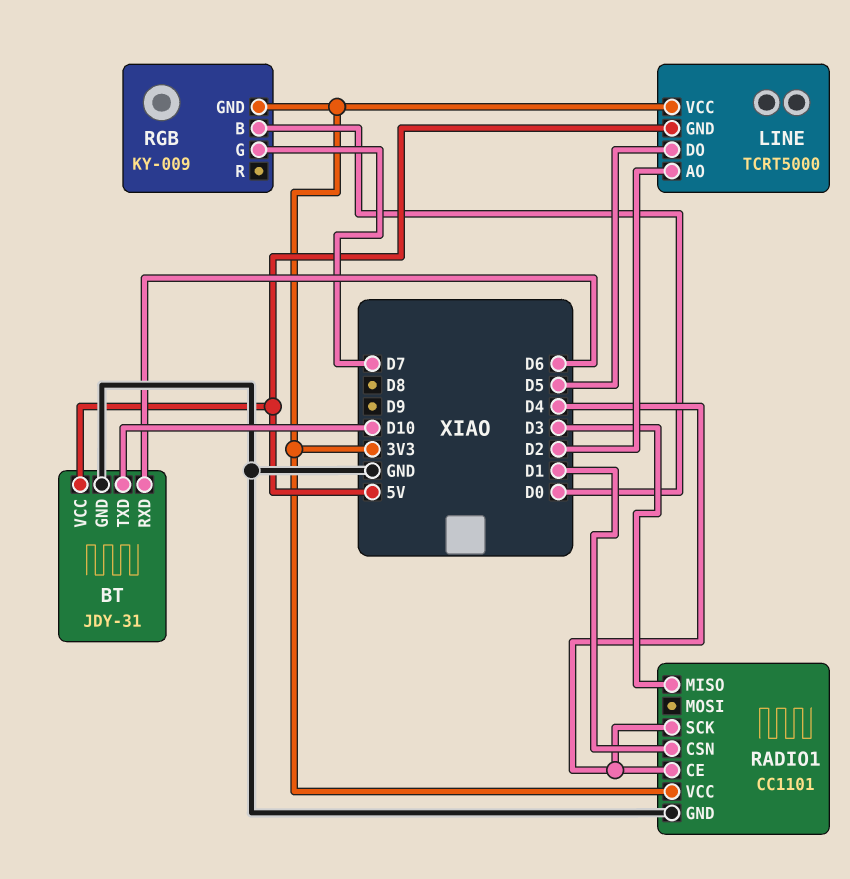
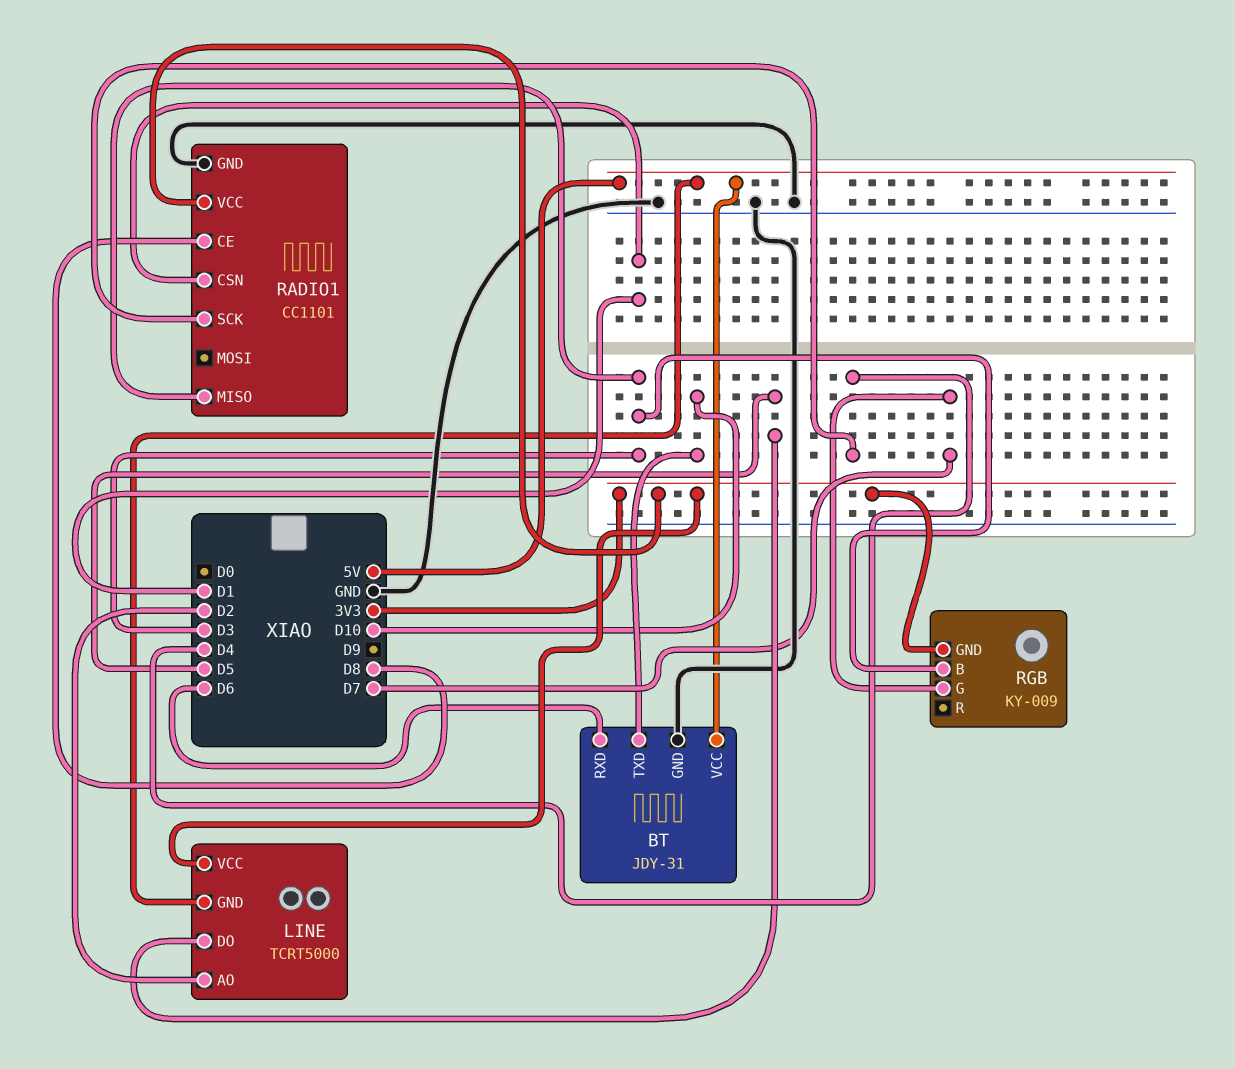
RADIO1 pin CE: D4 -> D8
RGB pin B: D0 -> D3

